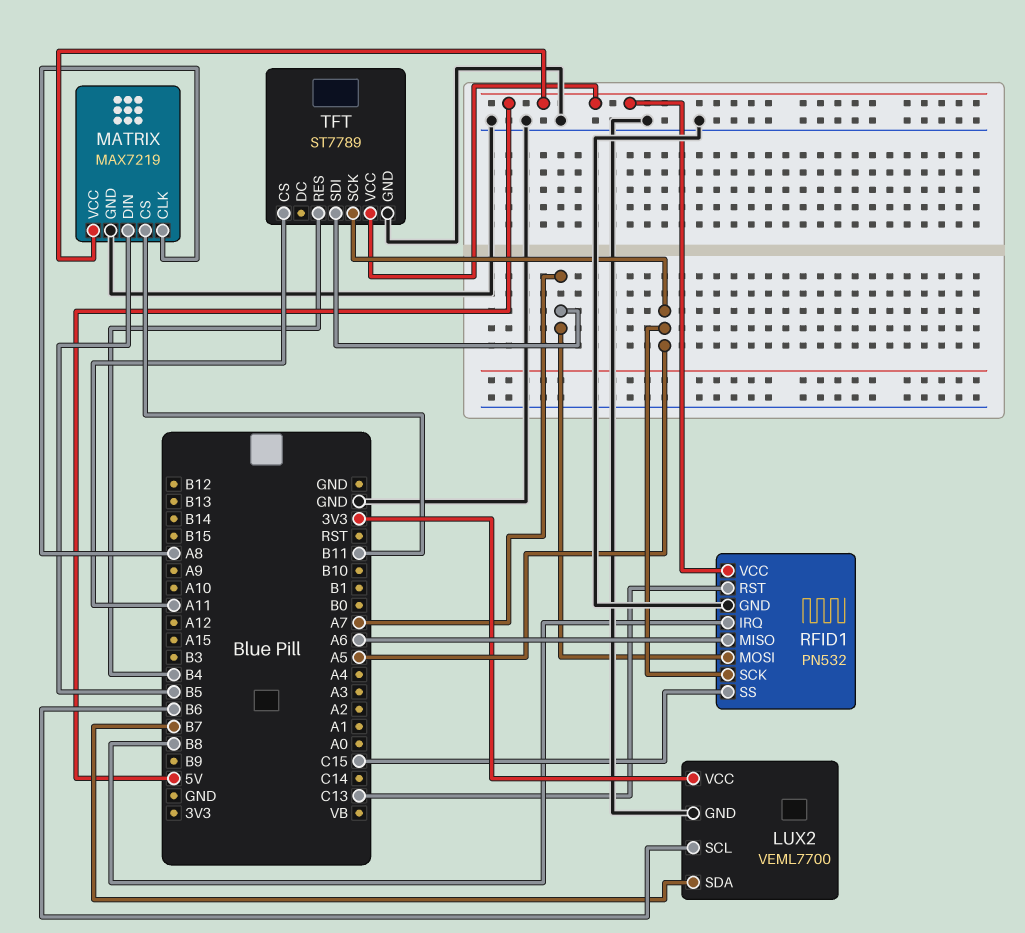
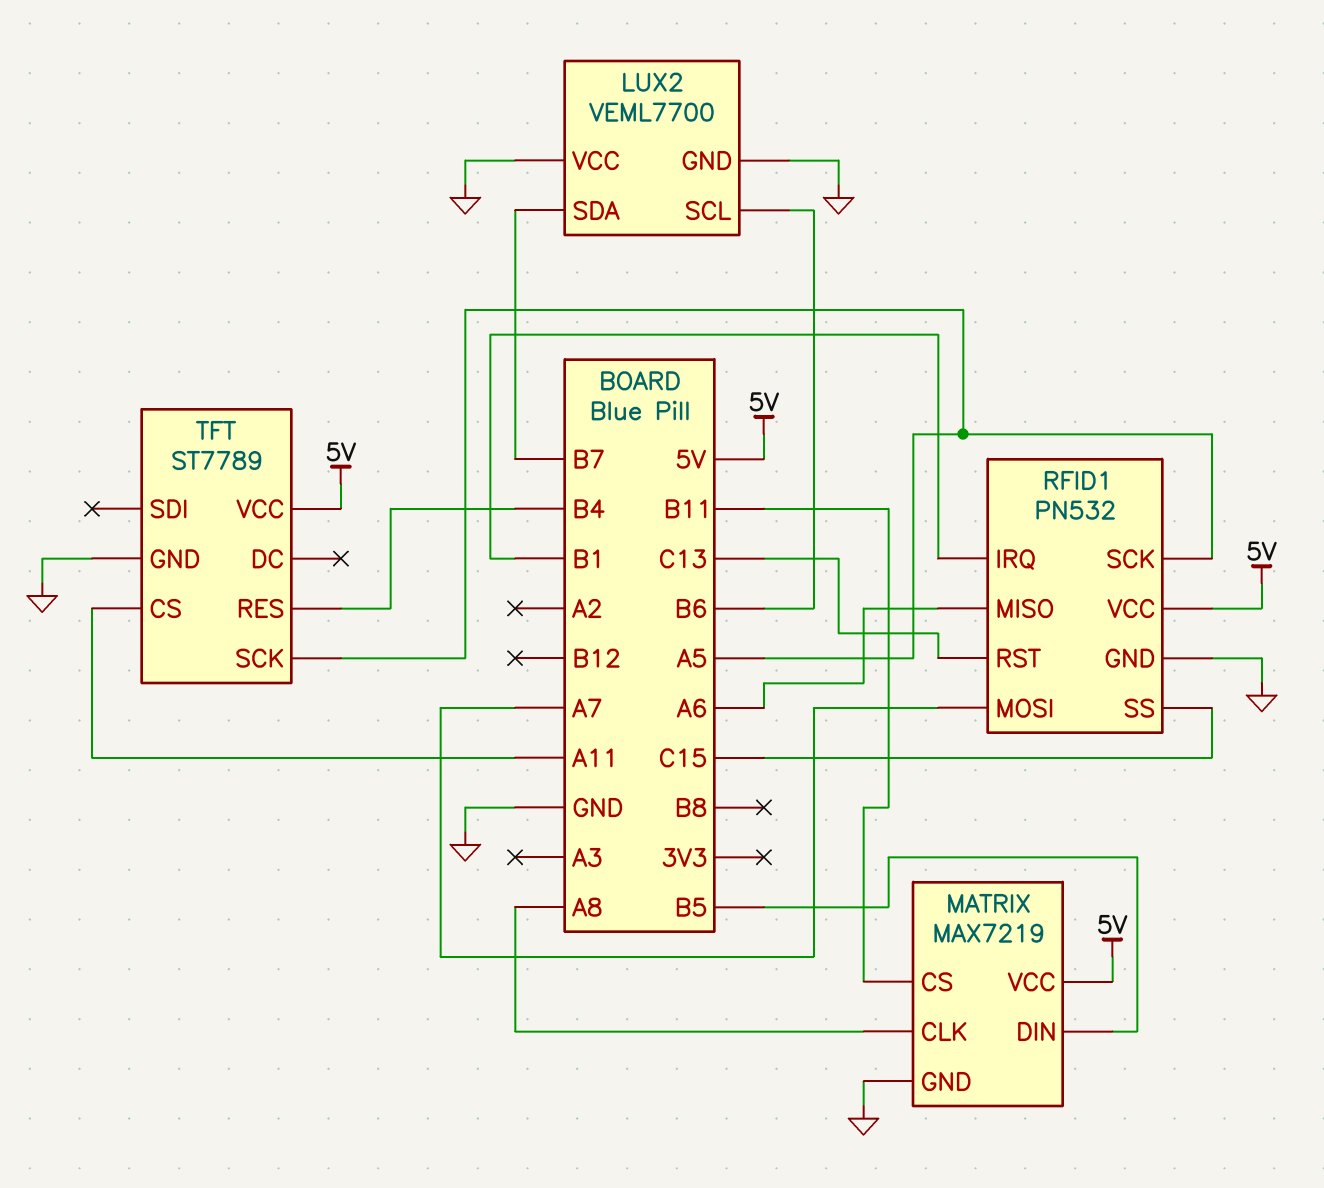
LUX2 pin VCC: 3V3 -> GND
RFID1 pin IRQ: B8 -> B1
TFT pin SDI: A7 -> none

